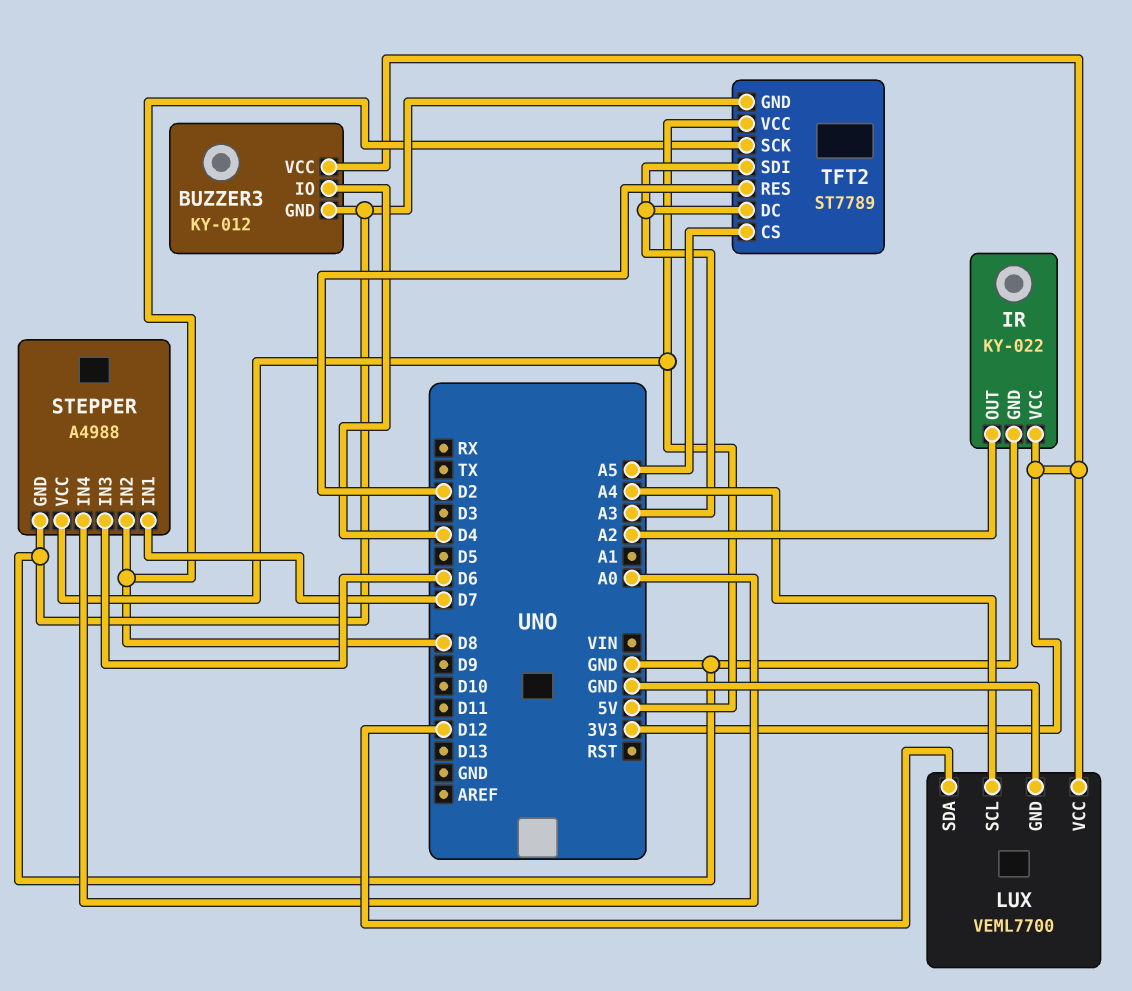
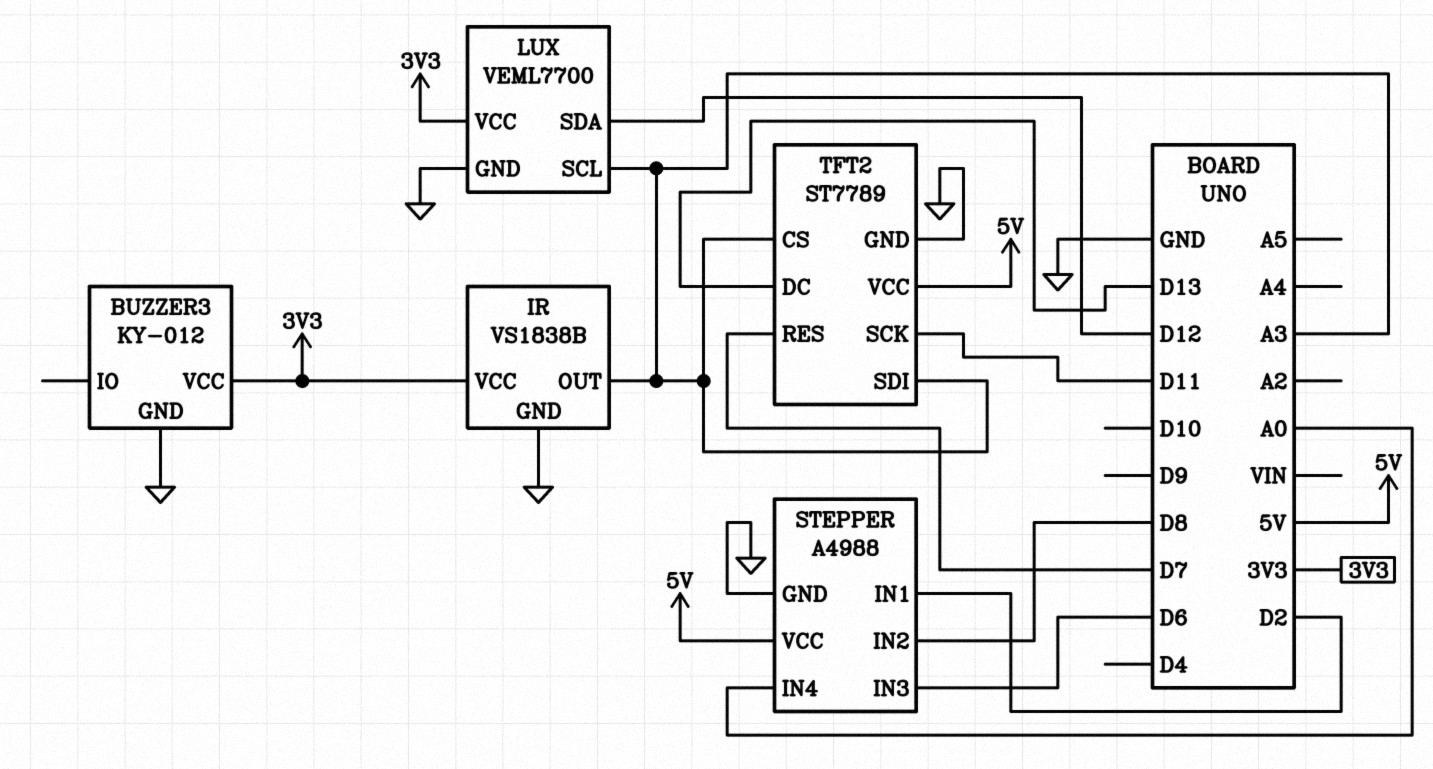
BUZZER3 pin IO: D4 -> none
IR: KY-022 -> VS1838B
IR pin OUT: A2 -> A3
LUX pin SCL: A4 -> A3
STEPPER pin IN1: D7 -> D2
TFT2 pin CS: A5 -> A3
TFT2 pin DC: A3 -> D13
TFT2 pin RES: D2 -> D7
TFT2 pin SCK: D8 -> D11

